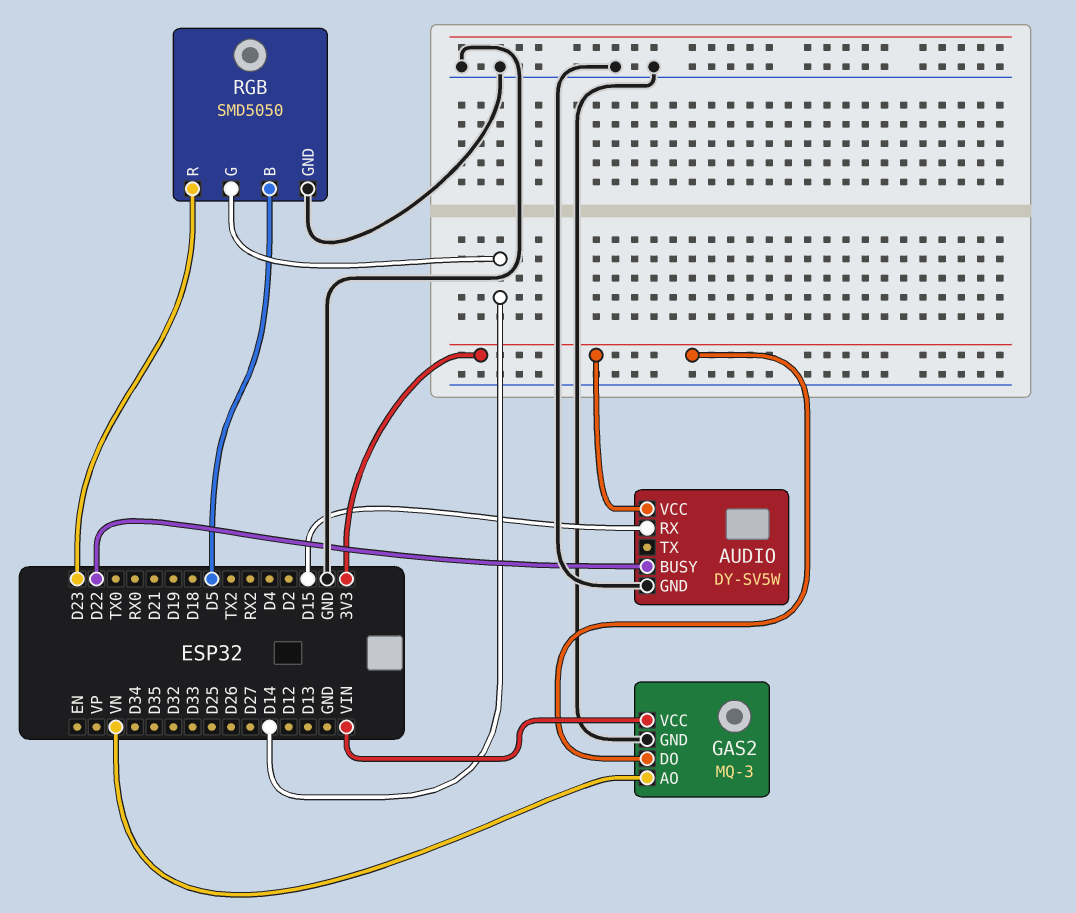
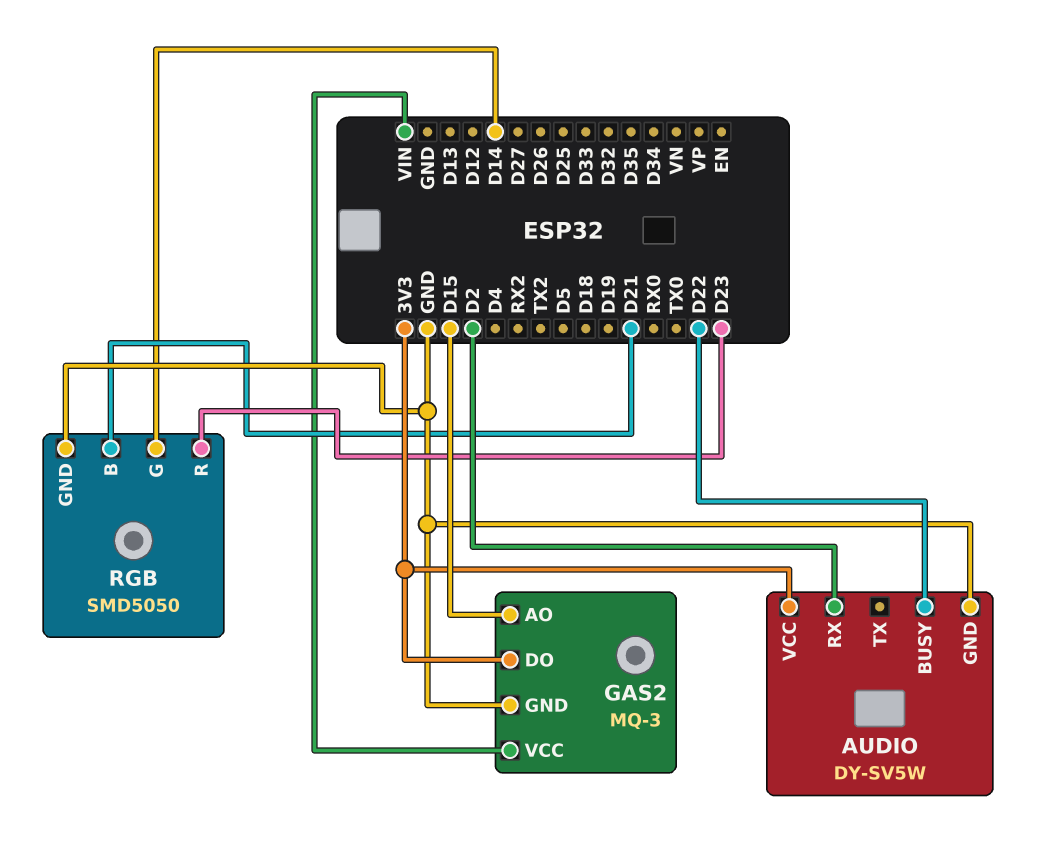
AUDIO pin RX: D15 -> D2
GAS2 pin AO: VN -> D15
RGB pin B: D5 -> D21

